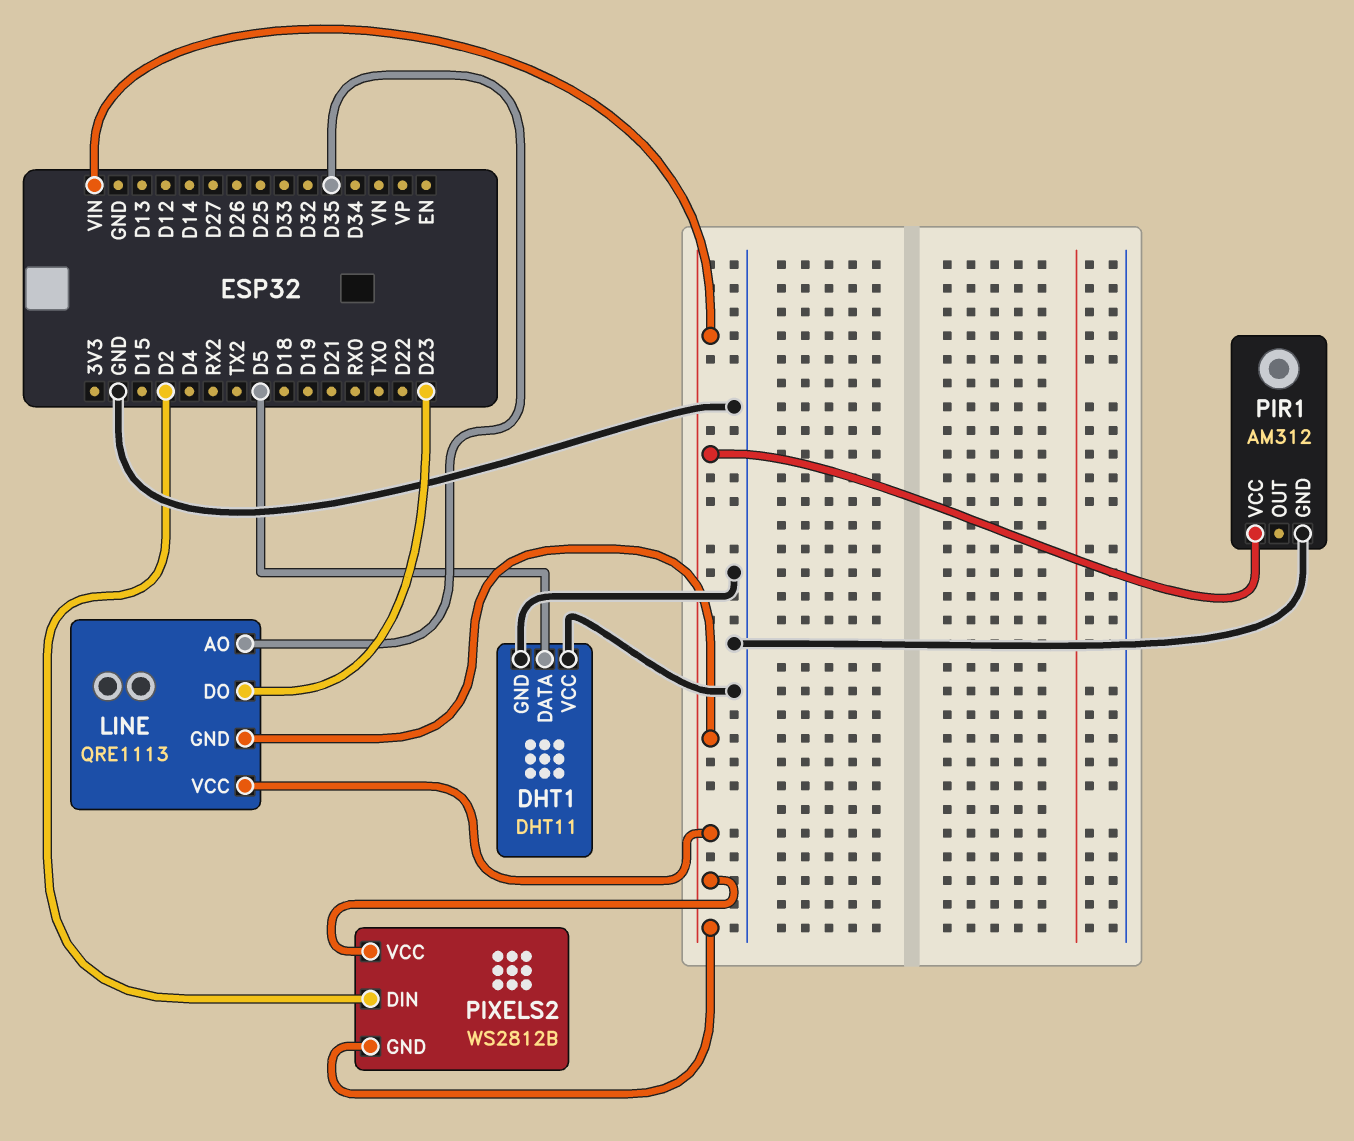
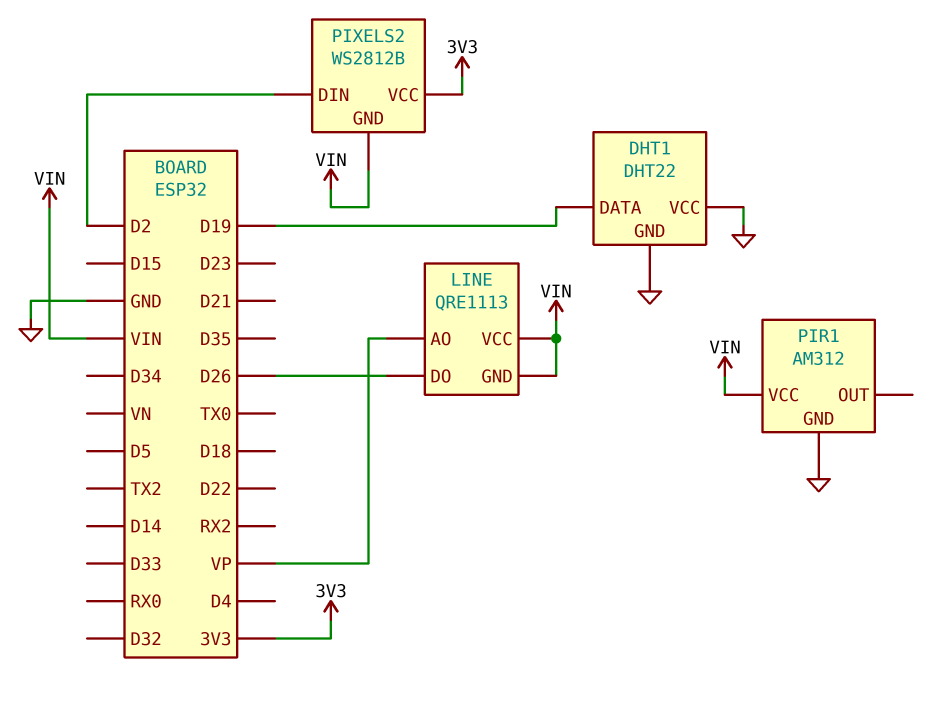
DHT1: DHT11 -> DHT22
DHT1 pin DATA: D5 -> D19
LINE pin AO: D35 -> VP
LINE pin DO: D23 -> D26
PIXELS2 pin VCC: VIN -> 3V3

